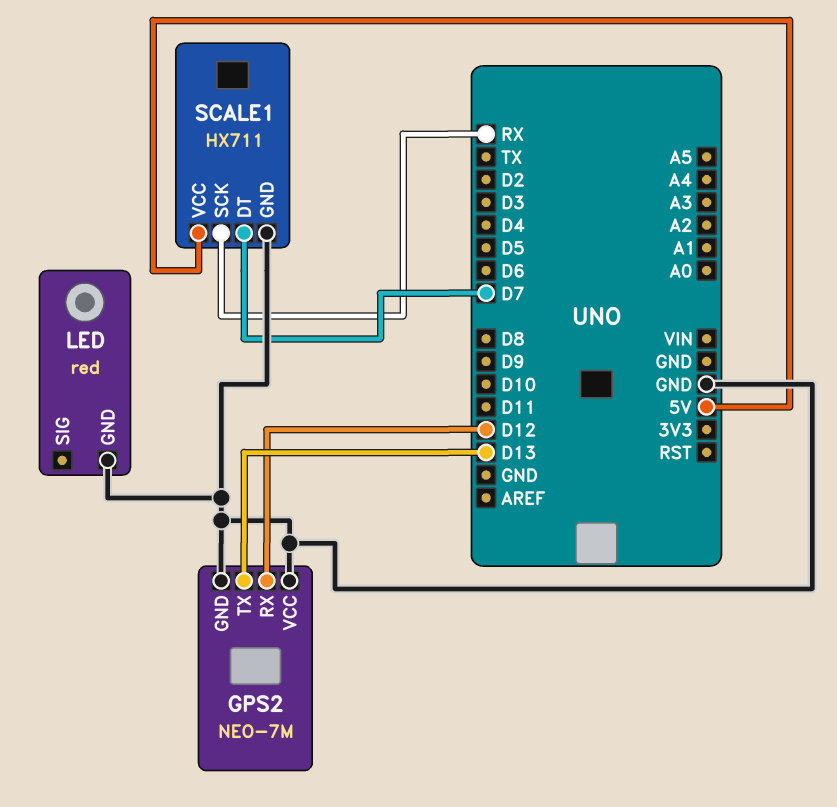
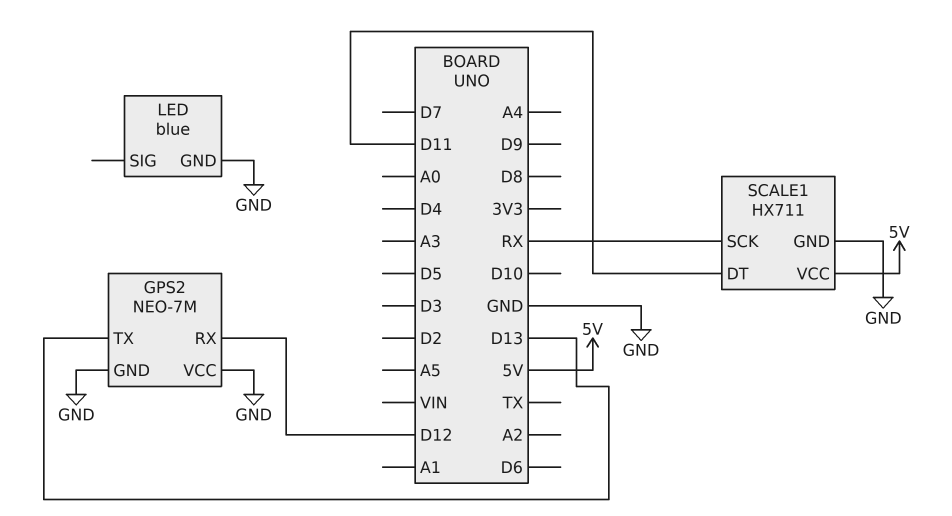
LED: red -> blue
SCALE1 pin DT: D7 -> D11

